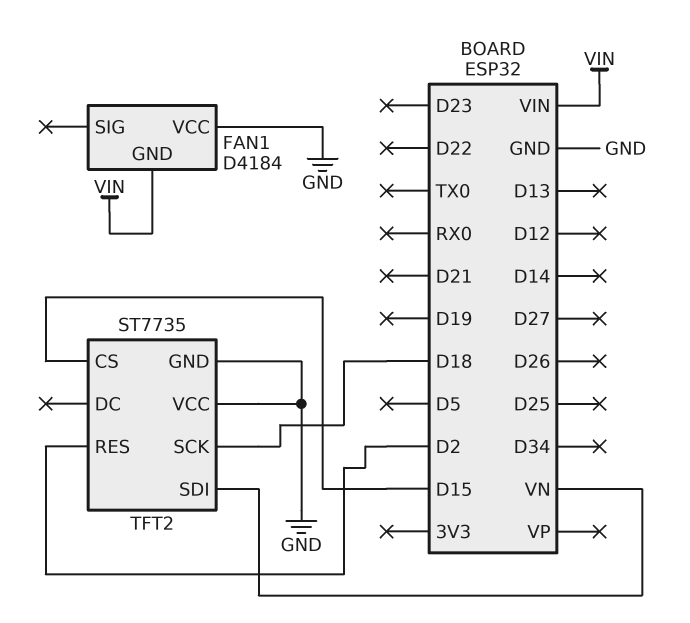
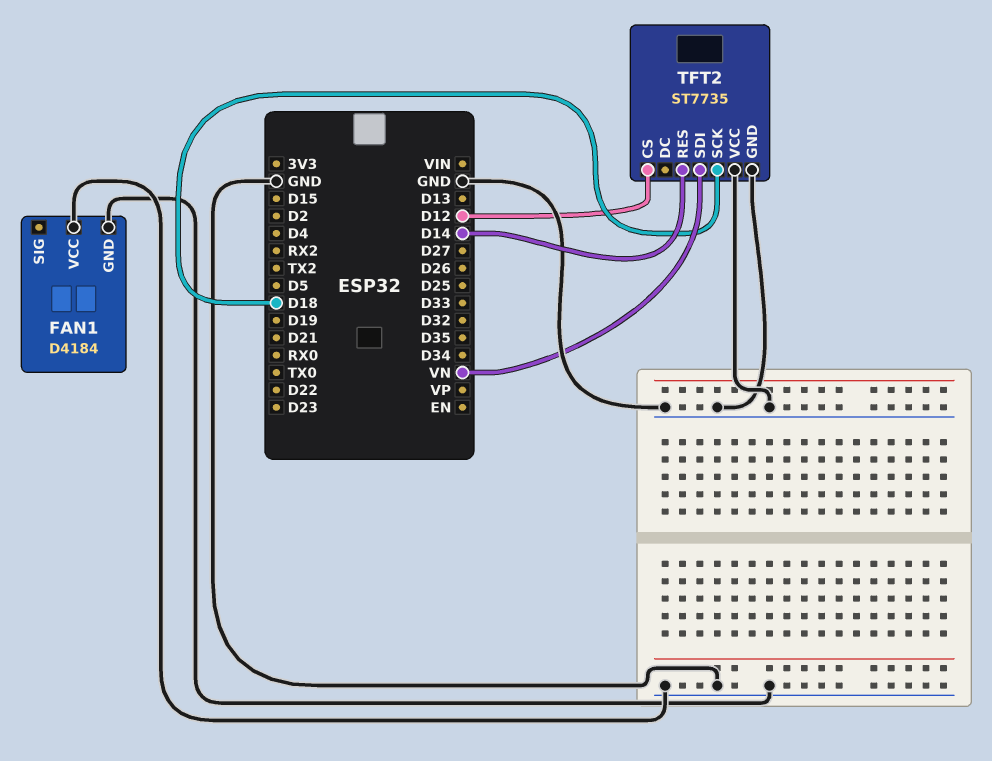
FAN1 pin GND: VIN -> GND
TFT2 pin CS: D15 -> D12
TFT2 pin RES: D2 -> D14

